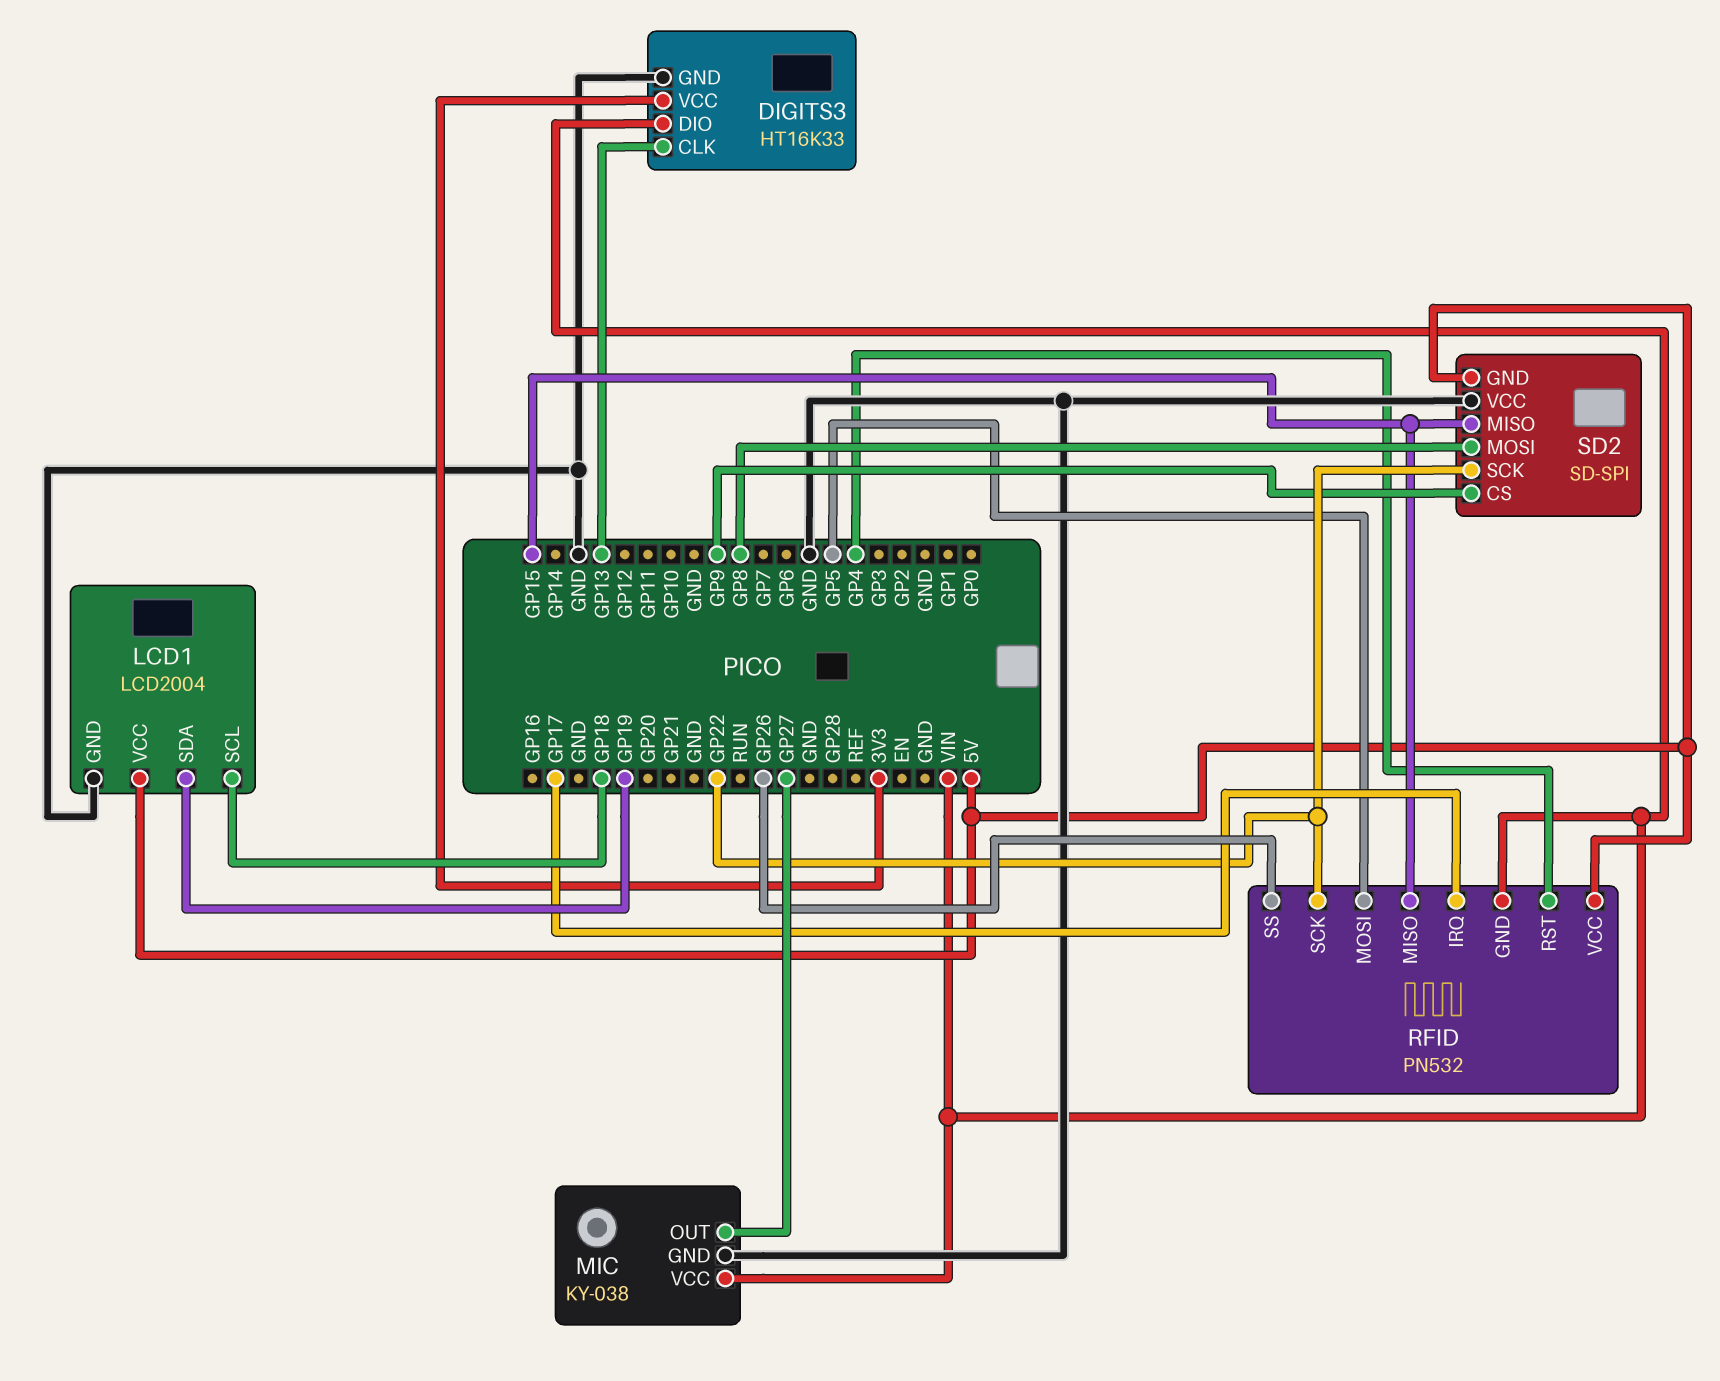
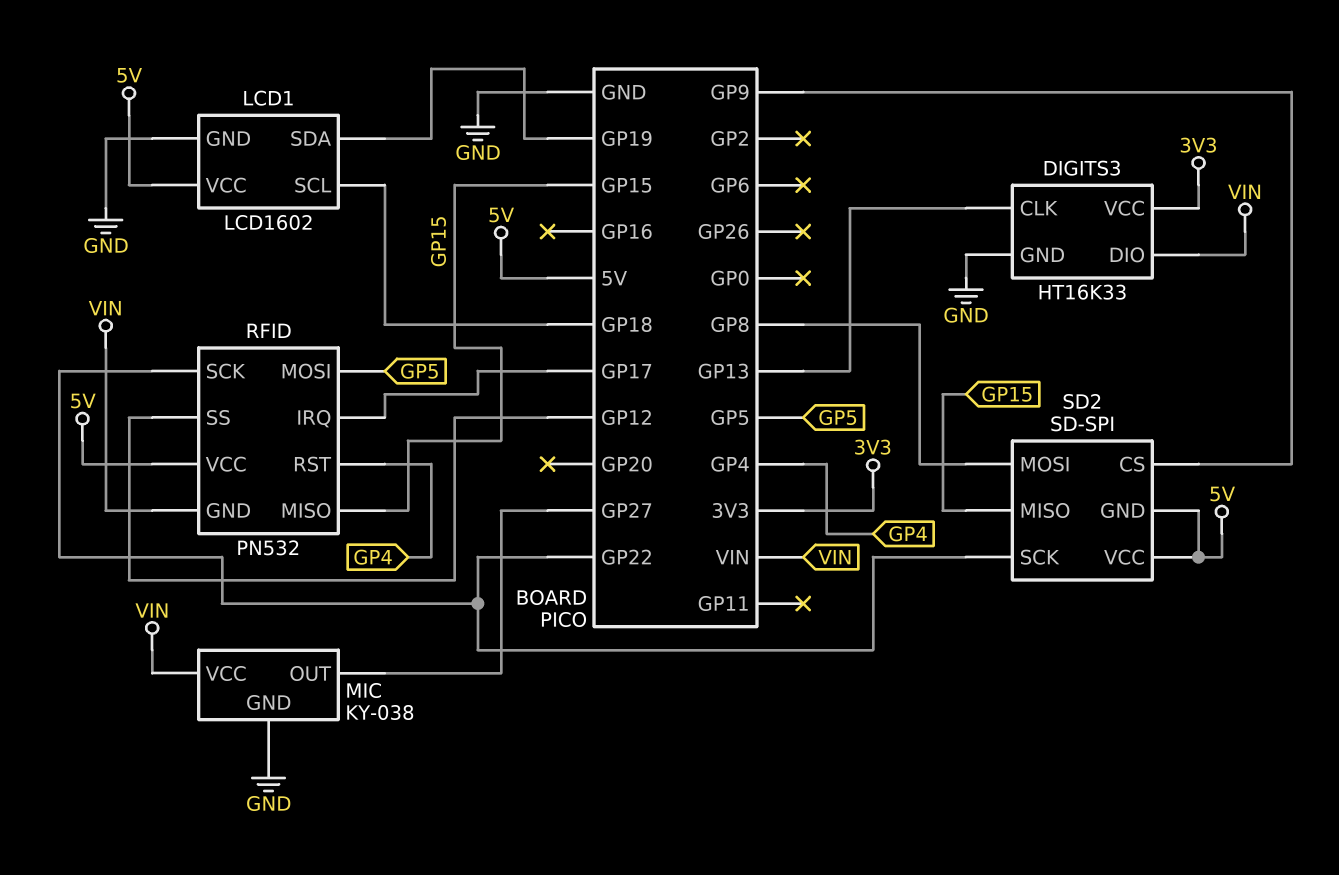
LCD1: LCD2004 -> LCD1602
RFID pin SS: GP26 -> GP12
SD2 pin VCC: GND -> 5V

